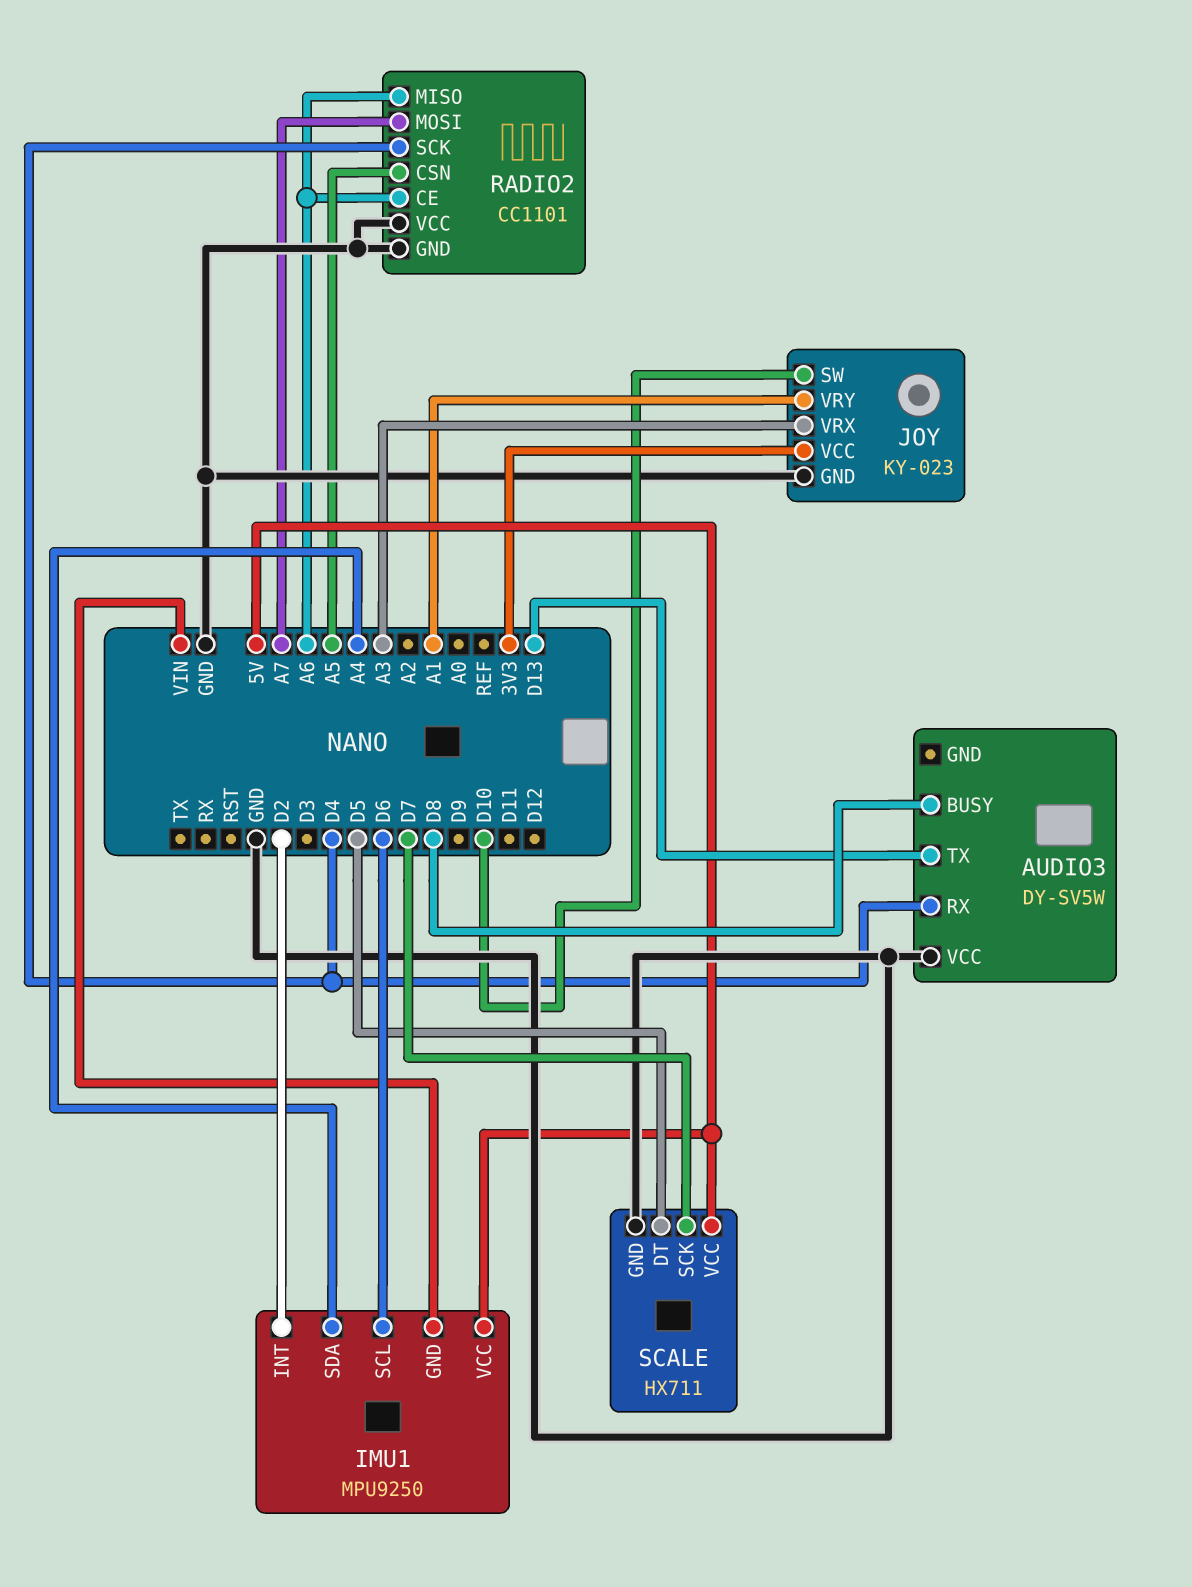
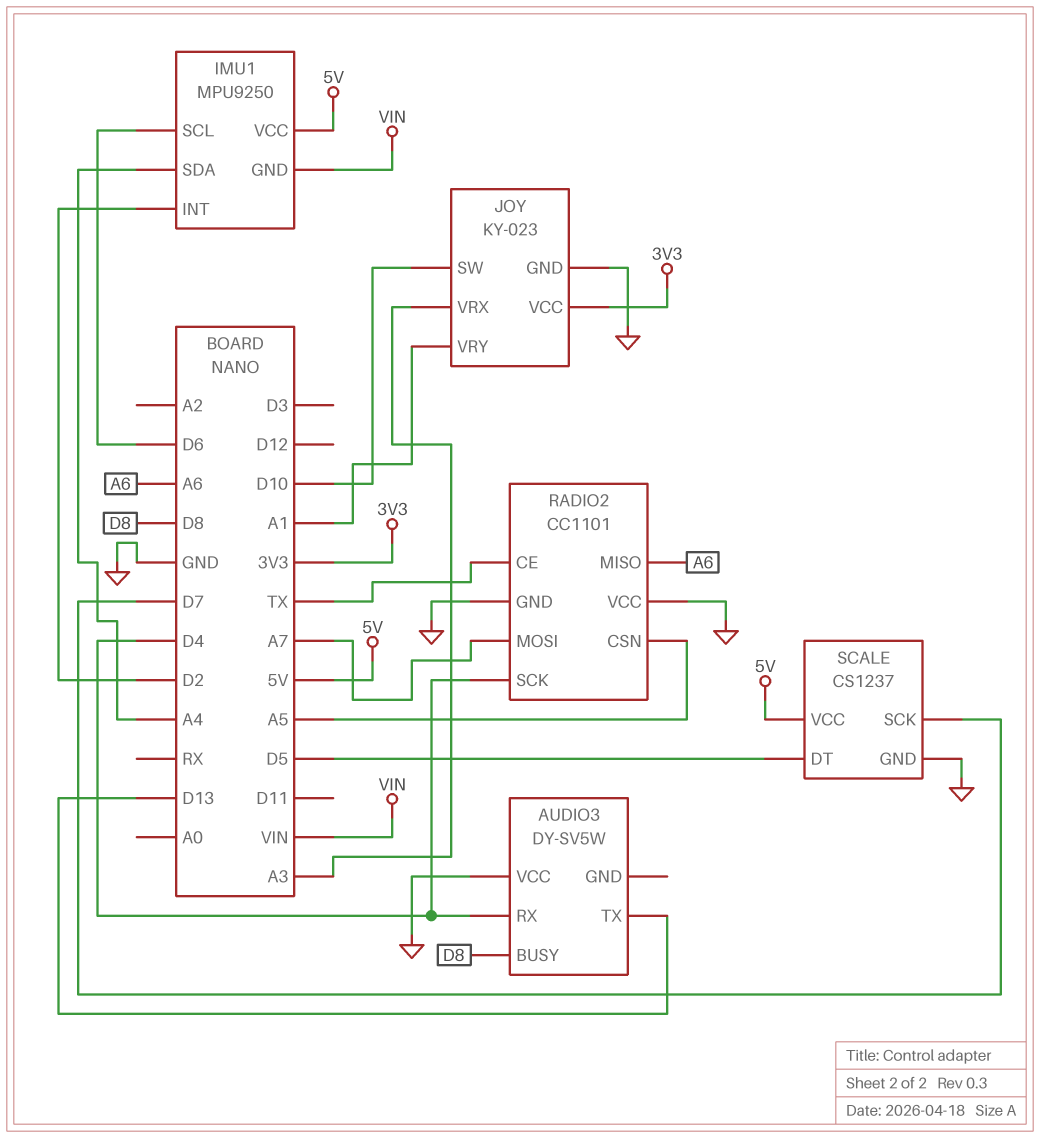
RADIO2 pin CE: A6 -> TX
SCALE: HX711 -> CS1237

